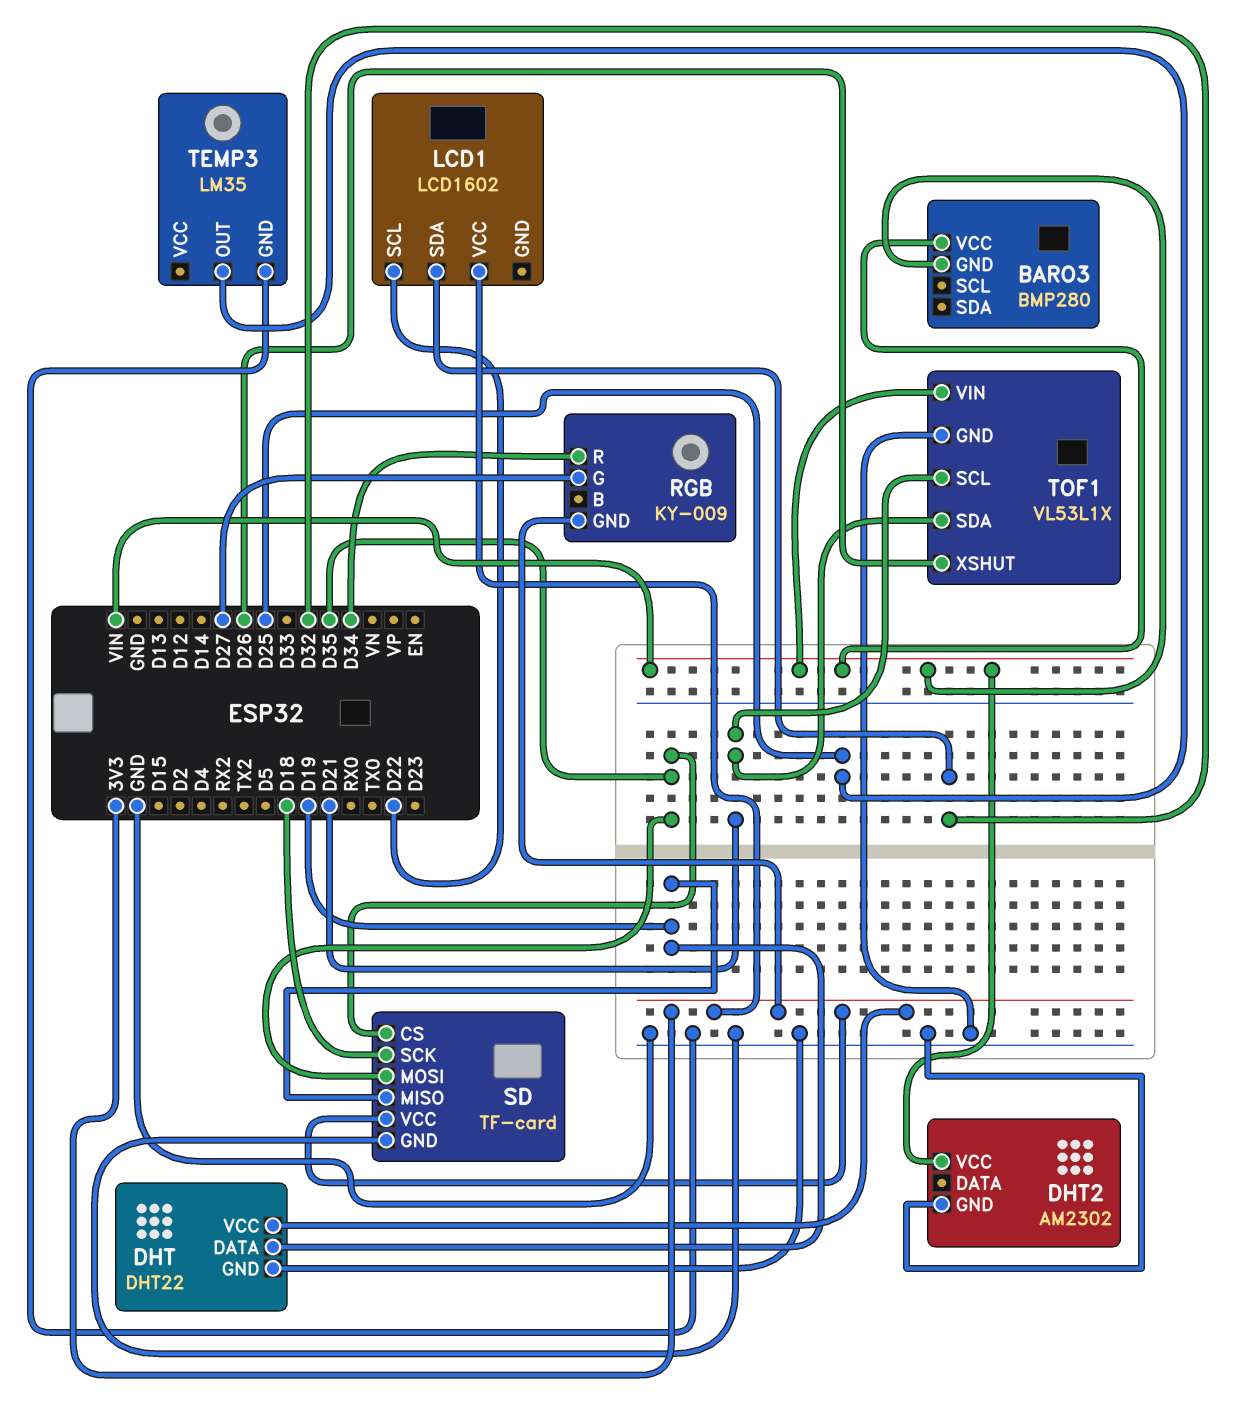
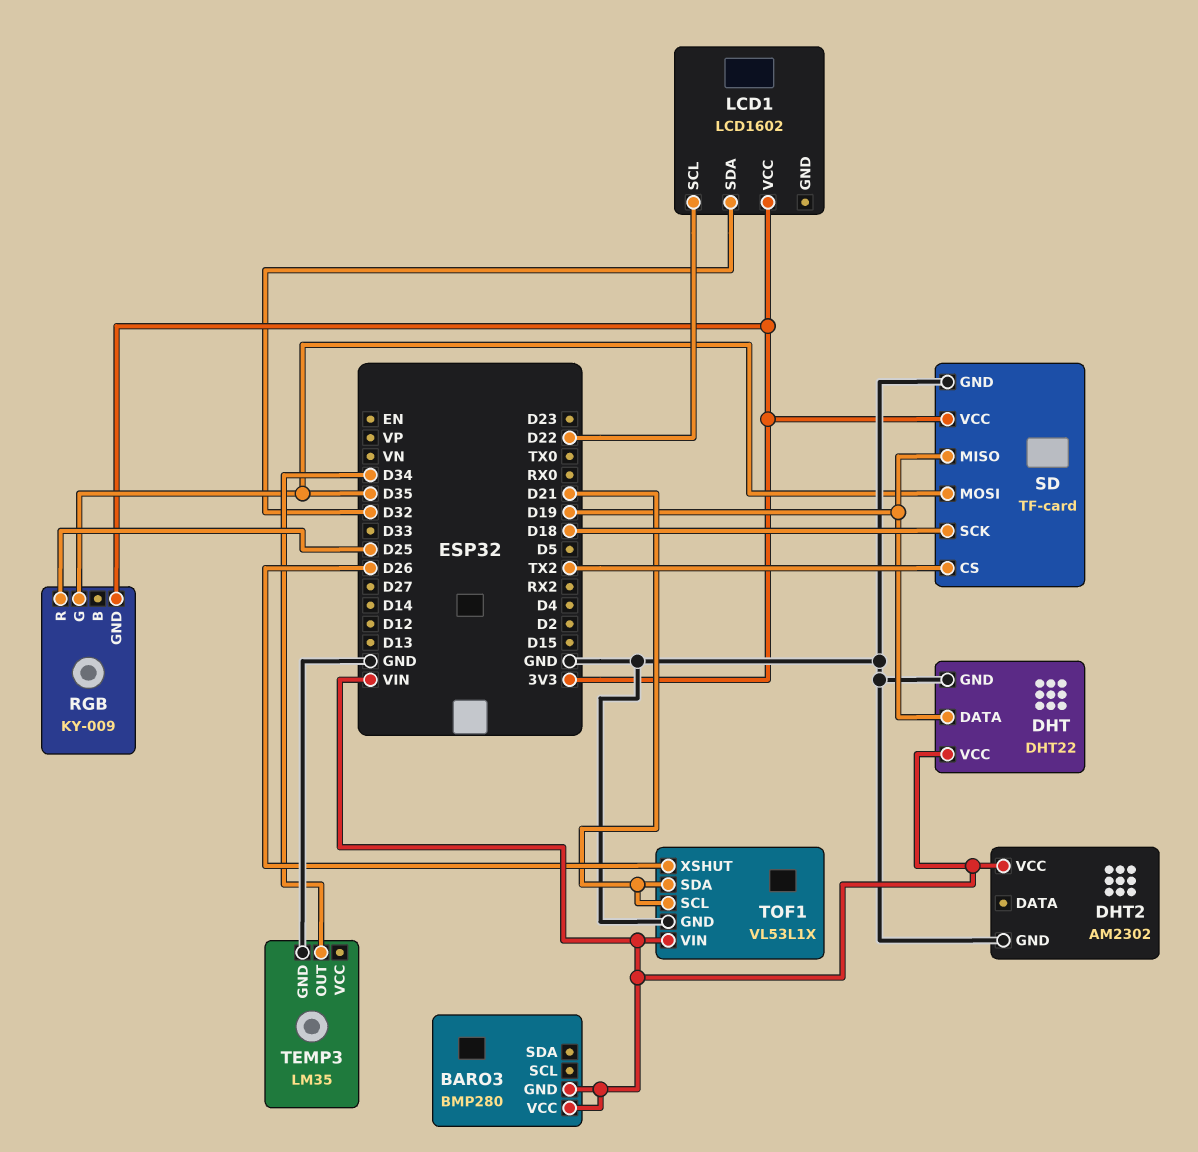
DHT pin VCC: 3V3 -> VIN
RGB pin G: D27 -> D35
RGB pin R: D34 -> D25
SD pin CS: D35 -> TX2
TEMP3 pin OUT: D25 -> D34

